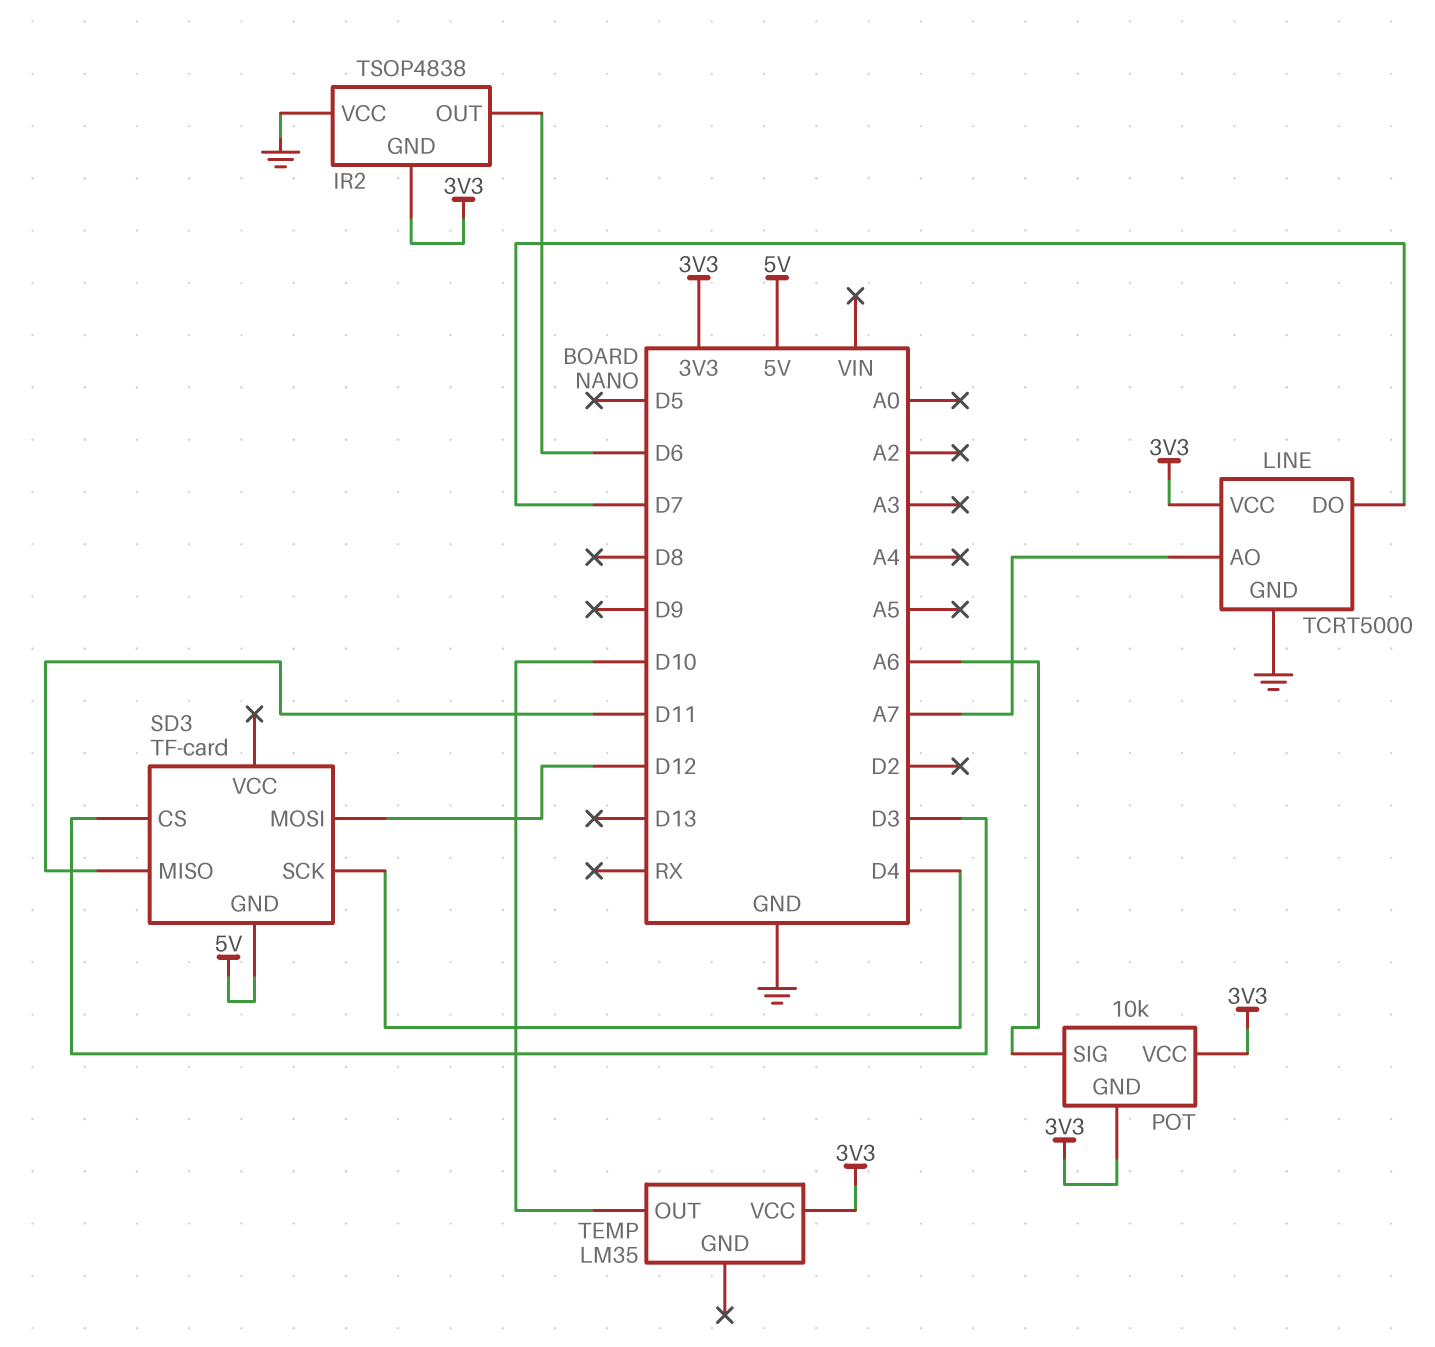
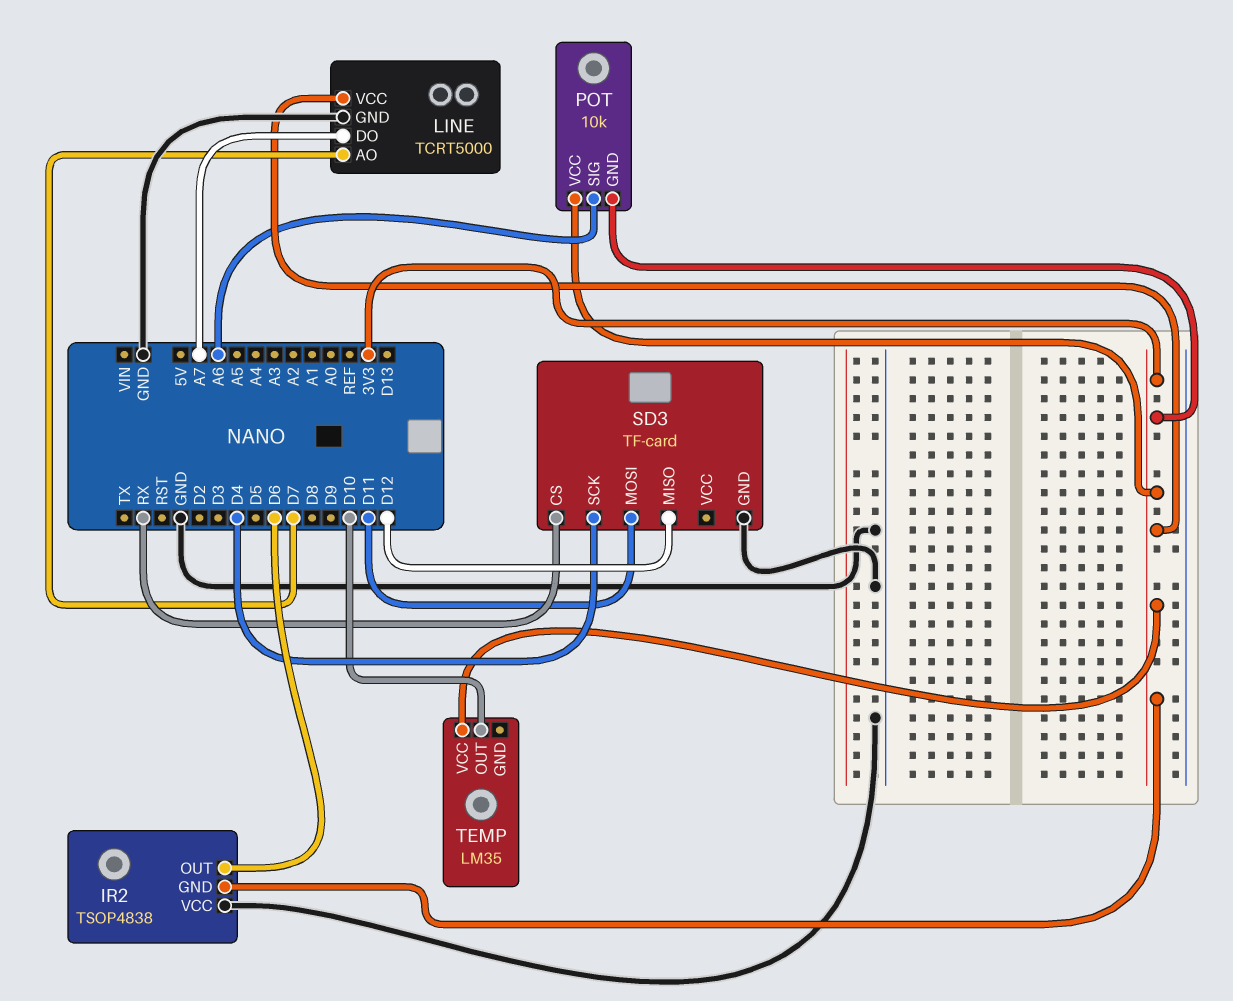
LINE pin AO: A7 -> D7
LINE pin DO: D7 -> A7
SD3 pin CS: D3 -> RX
SD3 pin GND: 5V -> GND
SD3 pin MISO: D11 -> D12
SD3 pin MOSI: D12 -> D11

